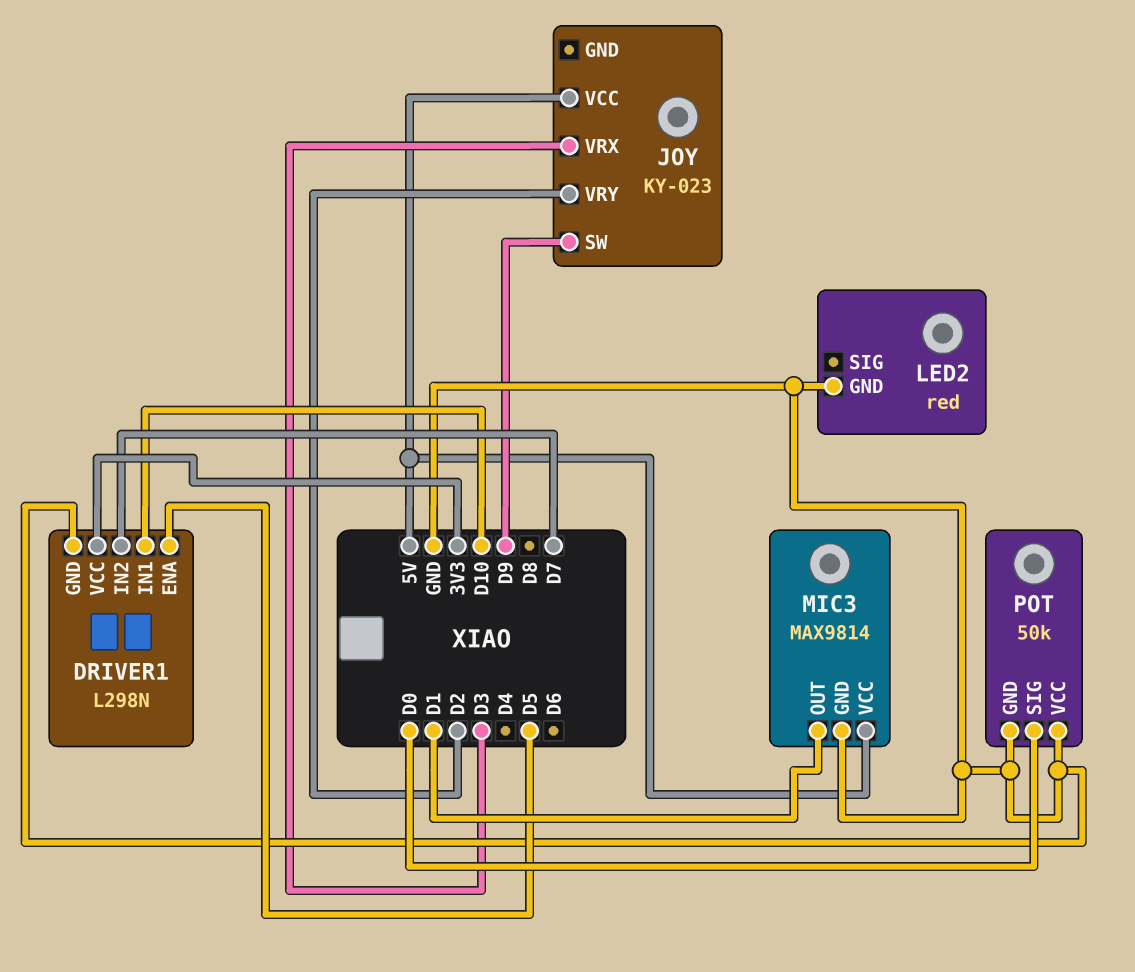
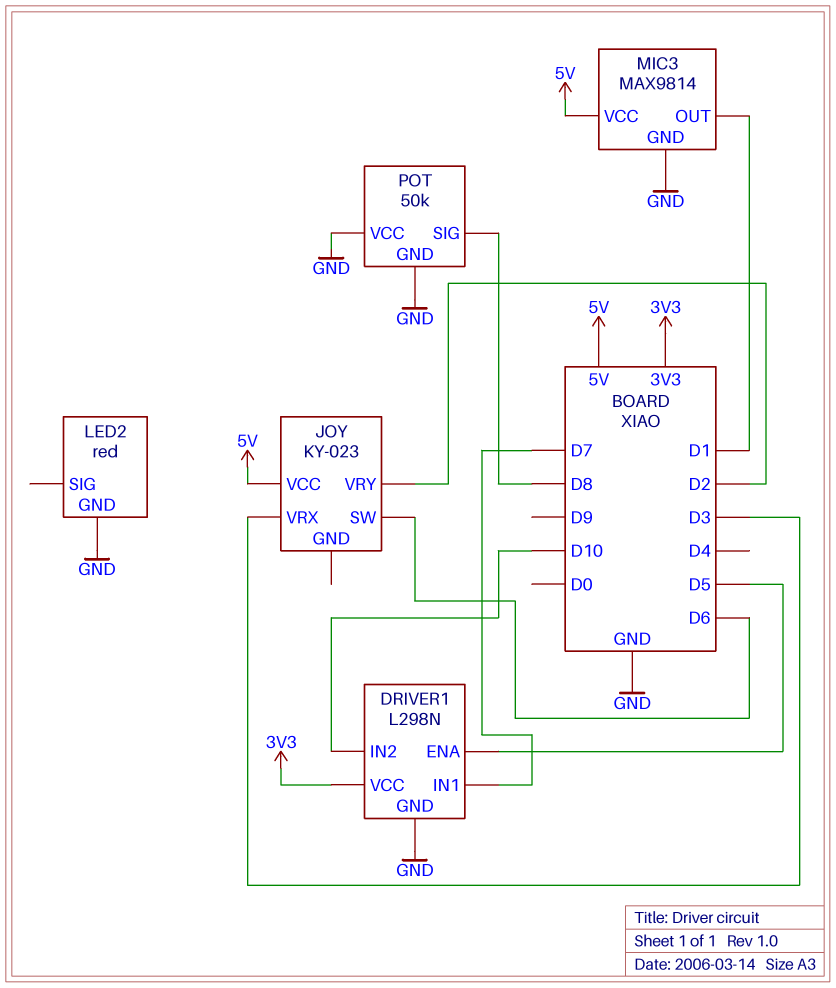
DRIVER1 pin IN1: D10 -> D7
DRIVER1 pin IN2: D7 -> D10
JOY pin SW: D9 -> D6
POT pin SIG: D0 -> D8

